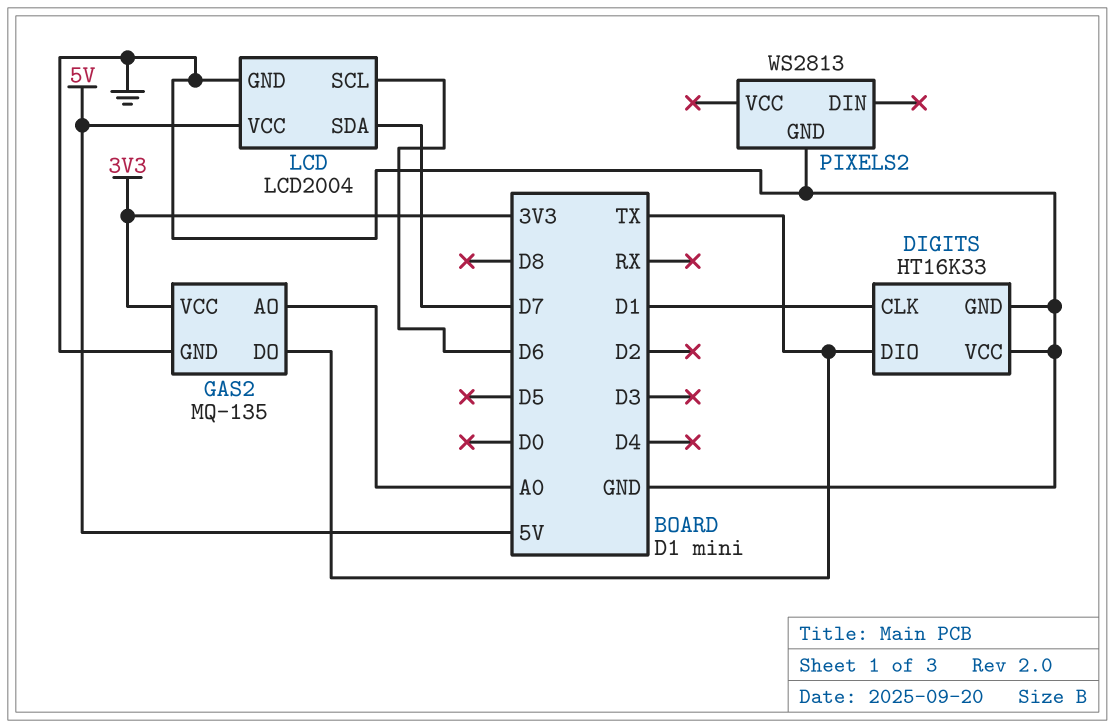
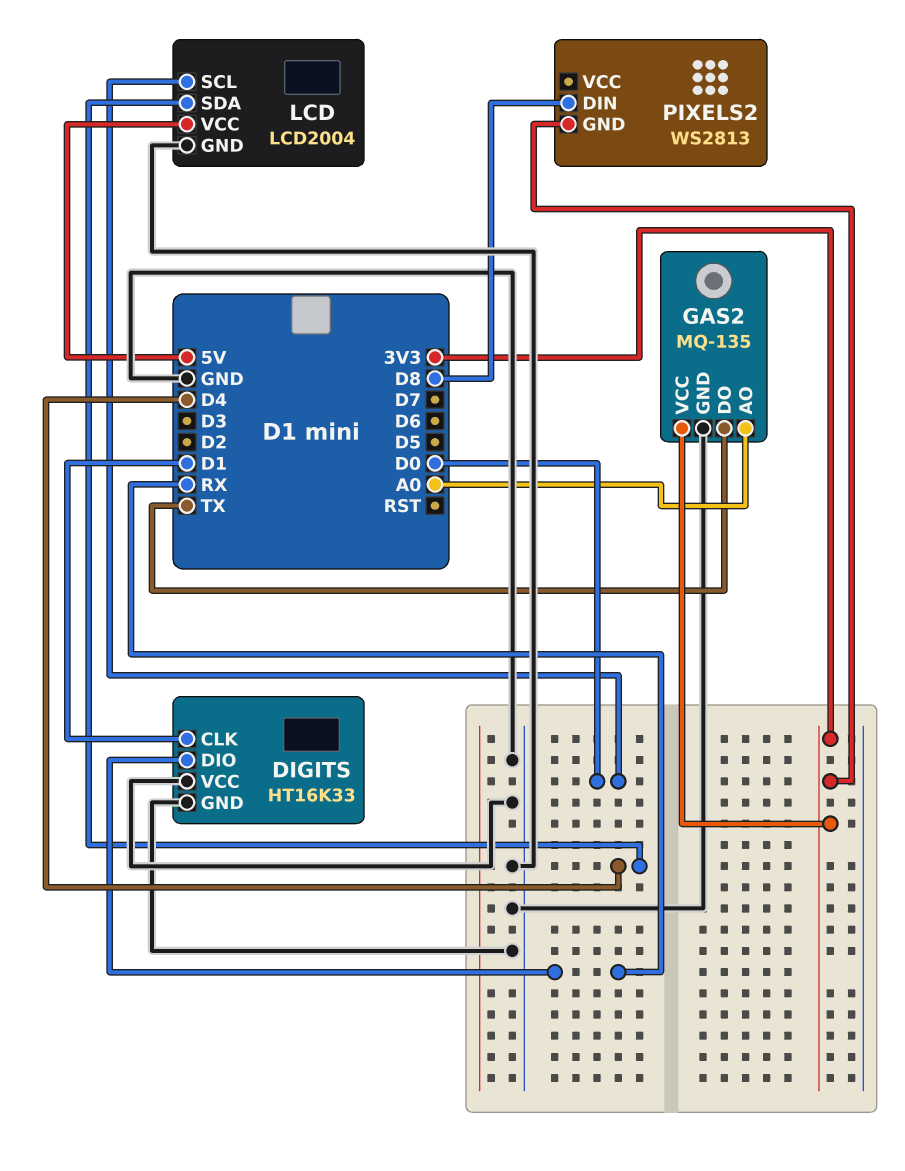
DIGITS pin DIO: TX -> RX
LCD pin SCL: D6 -> D0
LCD pin SDA: D7 -> D4
PIXELS2 pin DIN: none -> D8
PIXELS2 pin GND: GND -> 3V3

